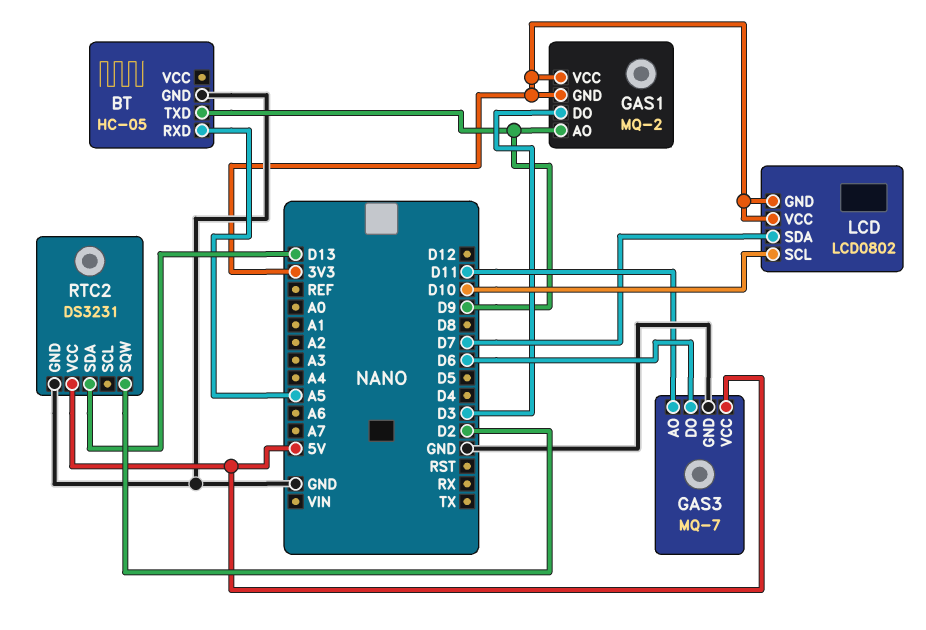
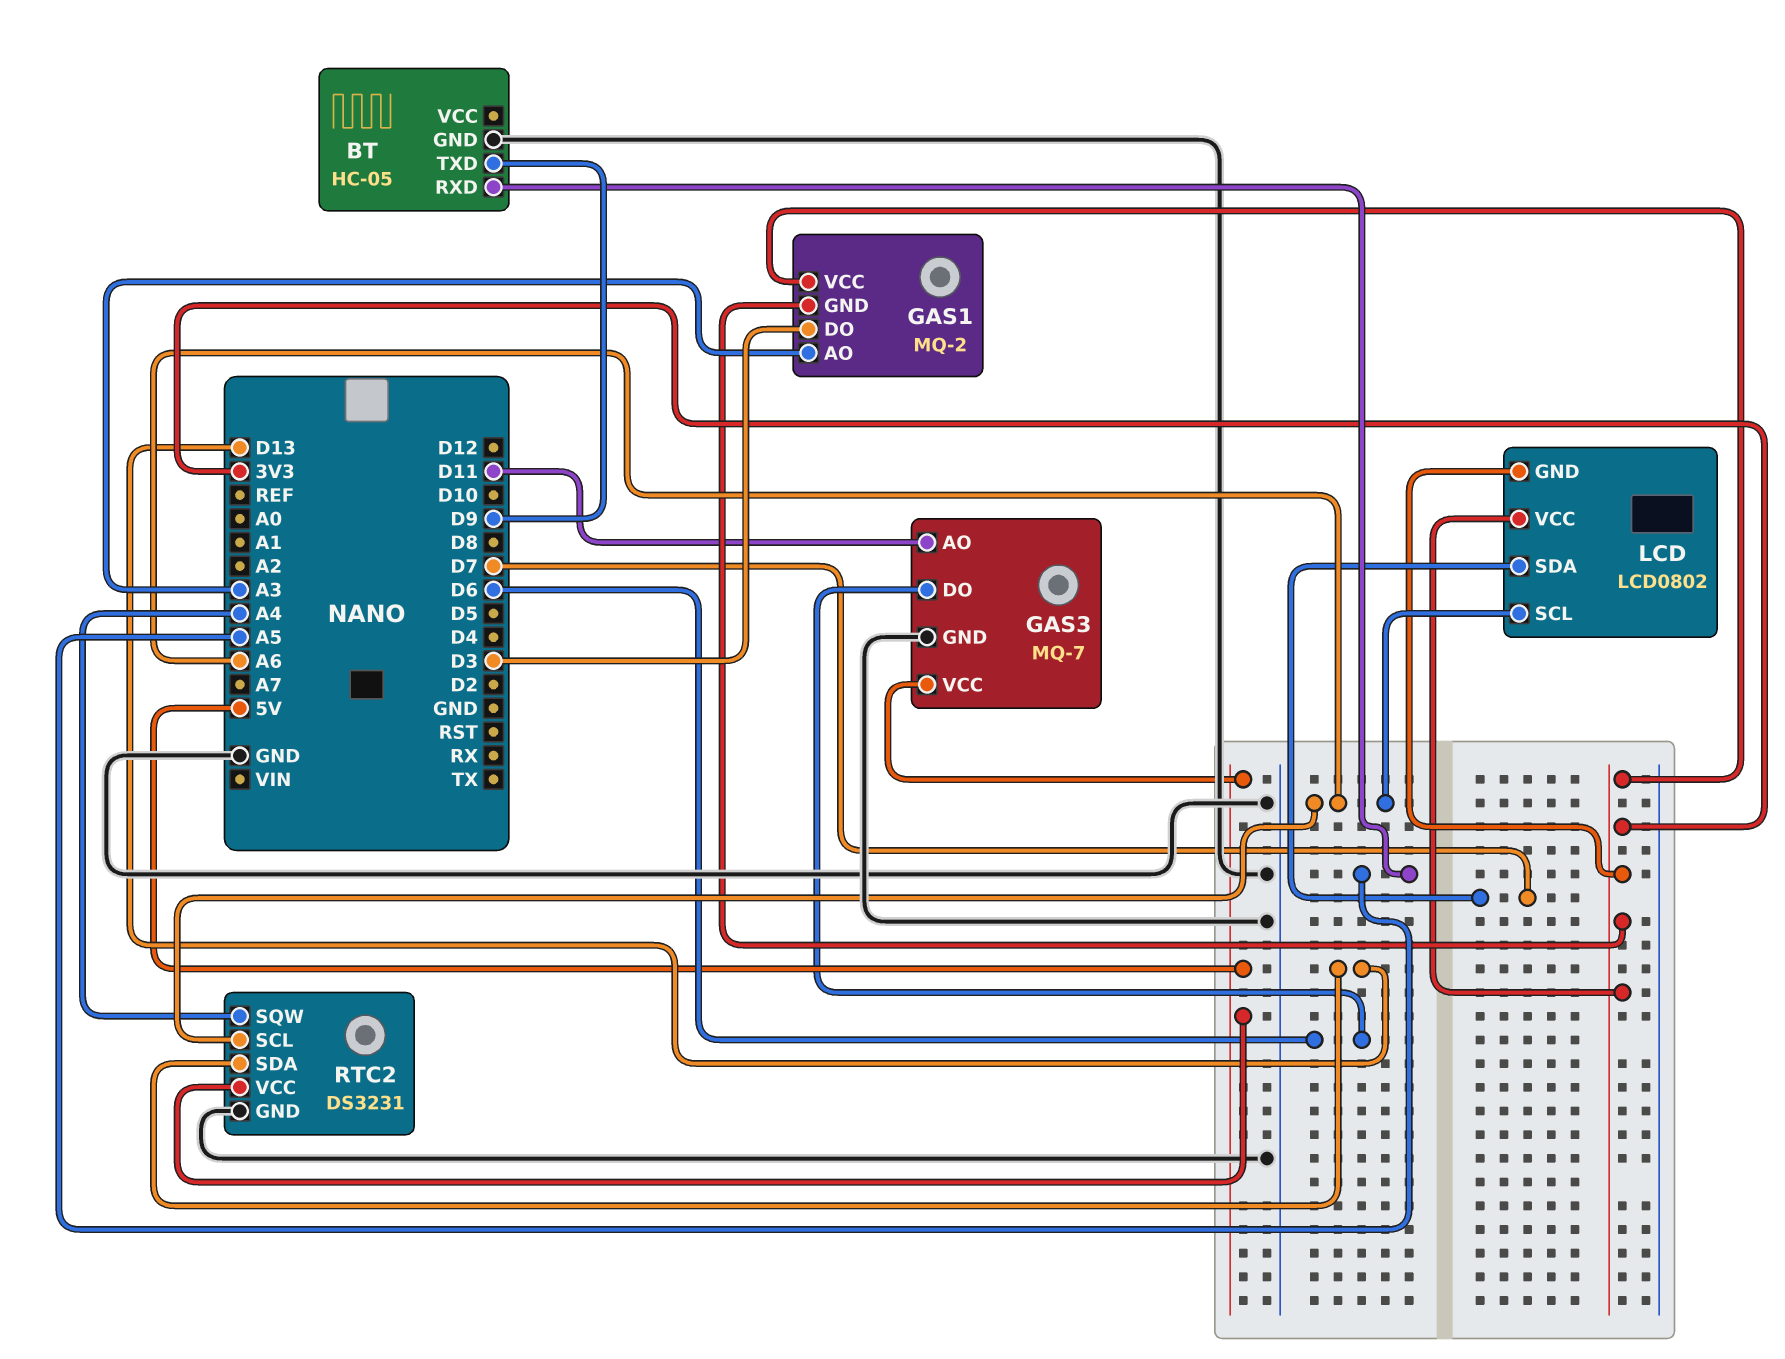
GAS1 pin AO: D9 -> A3
LCD pin SCL: D10 -> A6
RTC2 pin SCL: none -> A6
RTC2 pin SQW: D2 -> A4

